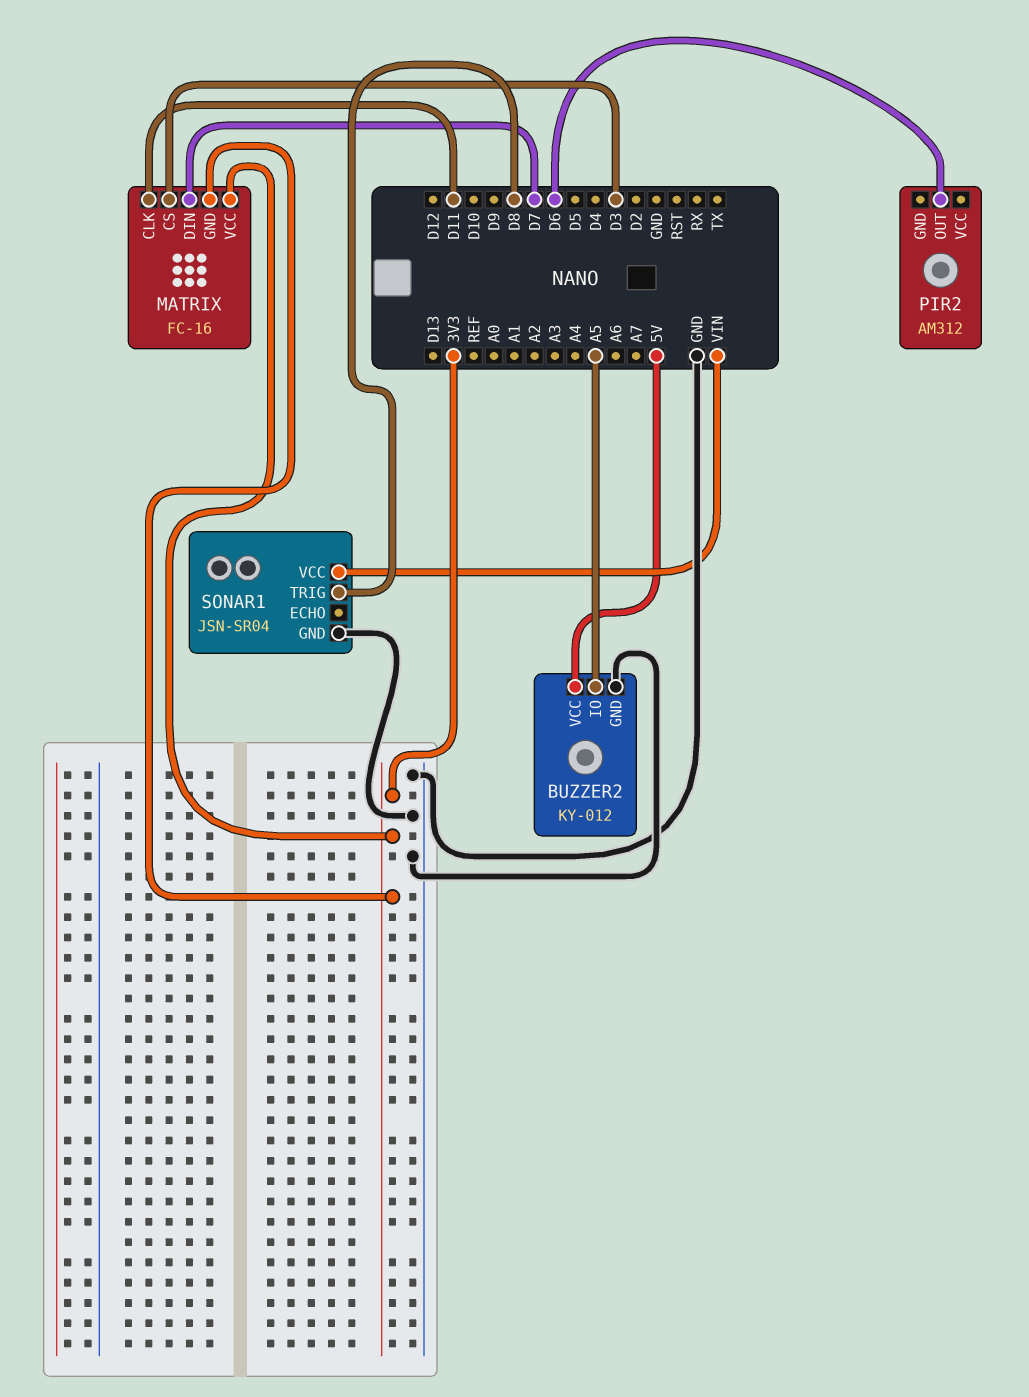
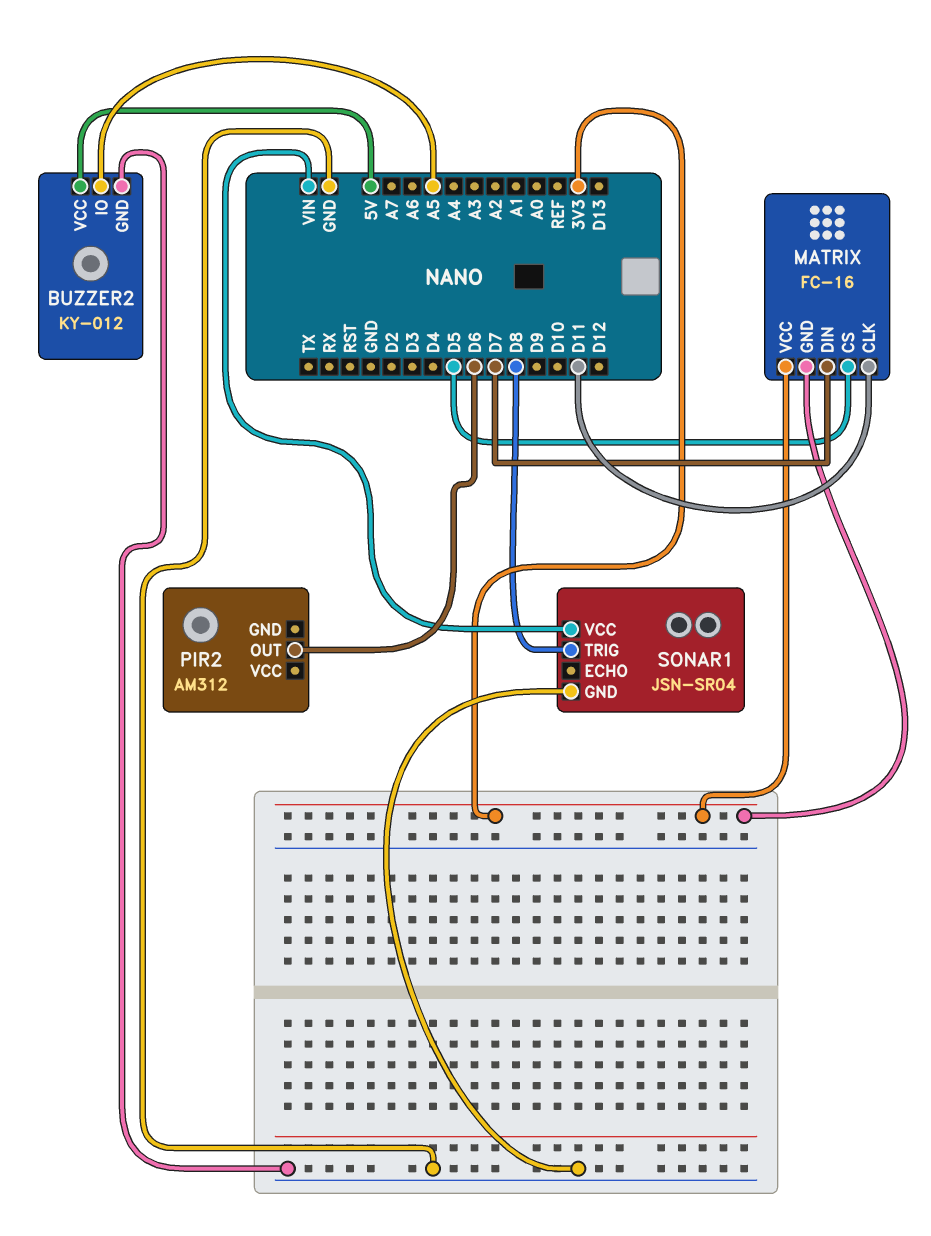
MATRIX pin CS: D3 -> D5

